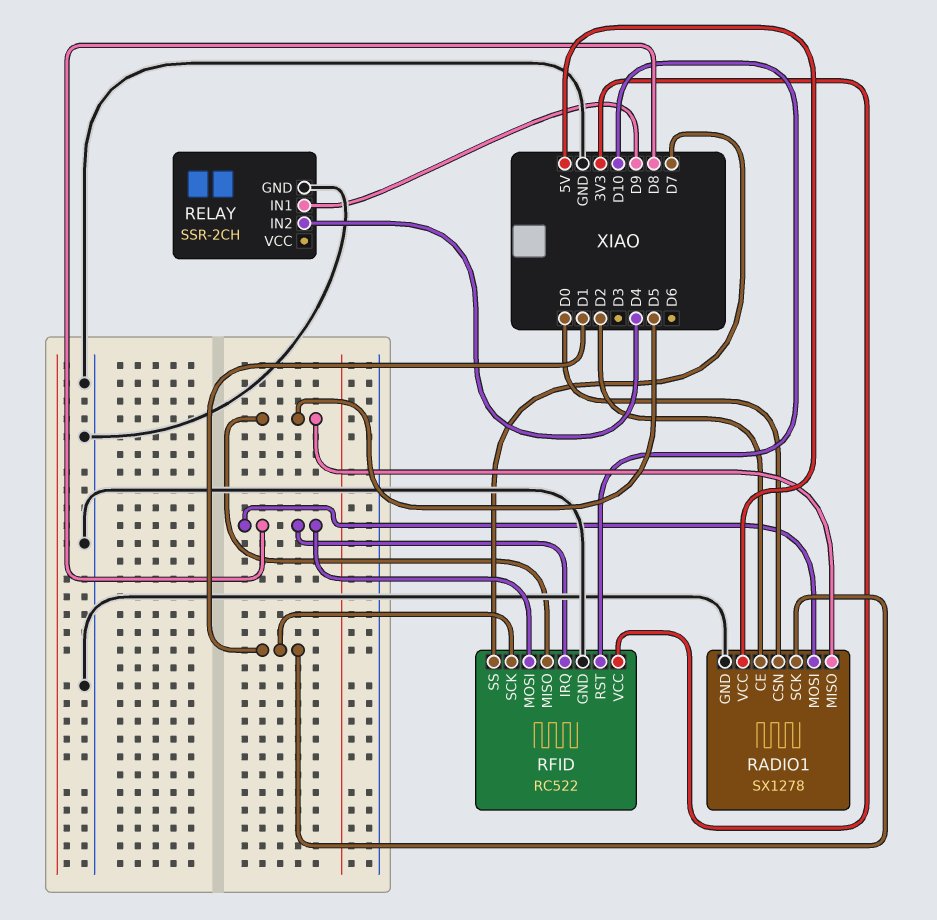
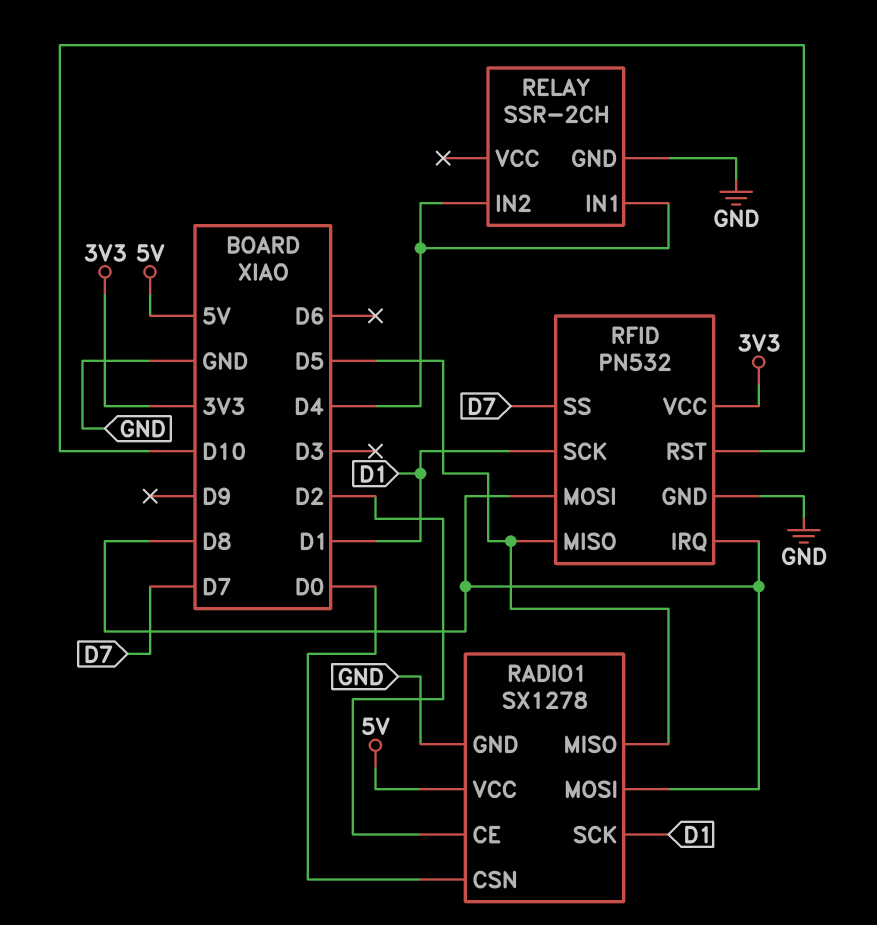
RELAY pin IN1: D9 -> D4
RFID: RC522 -> PN532

